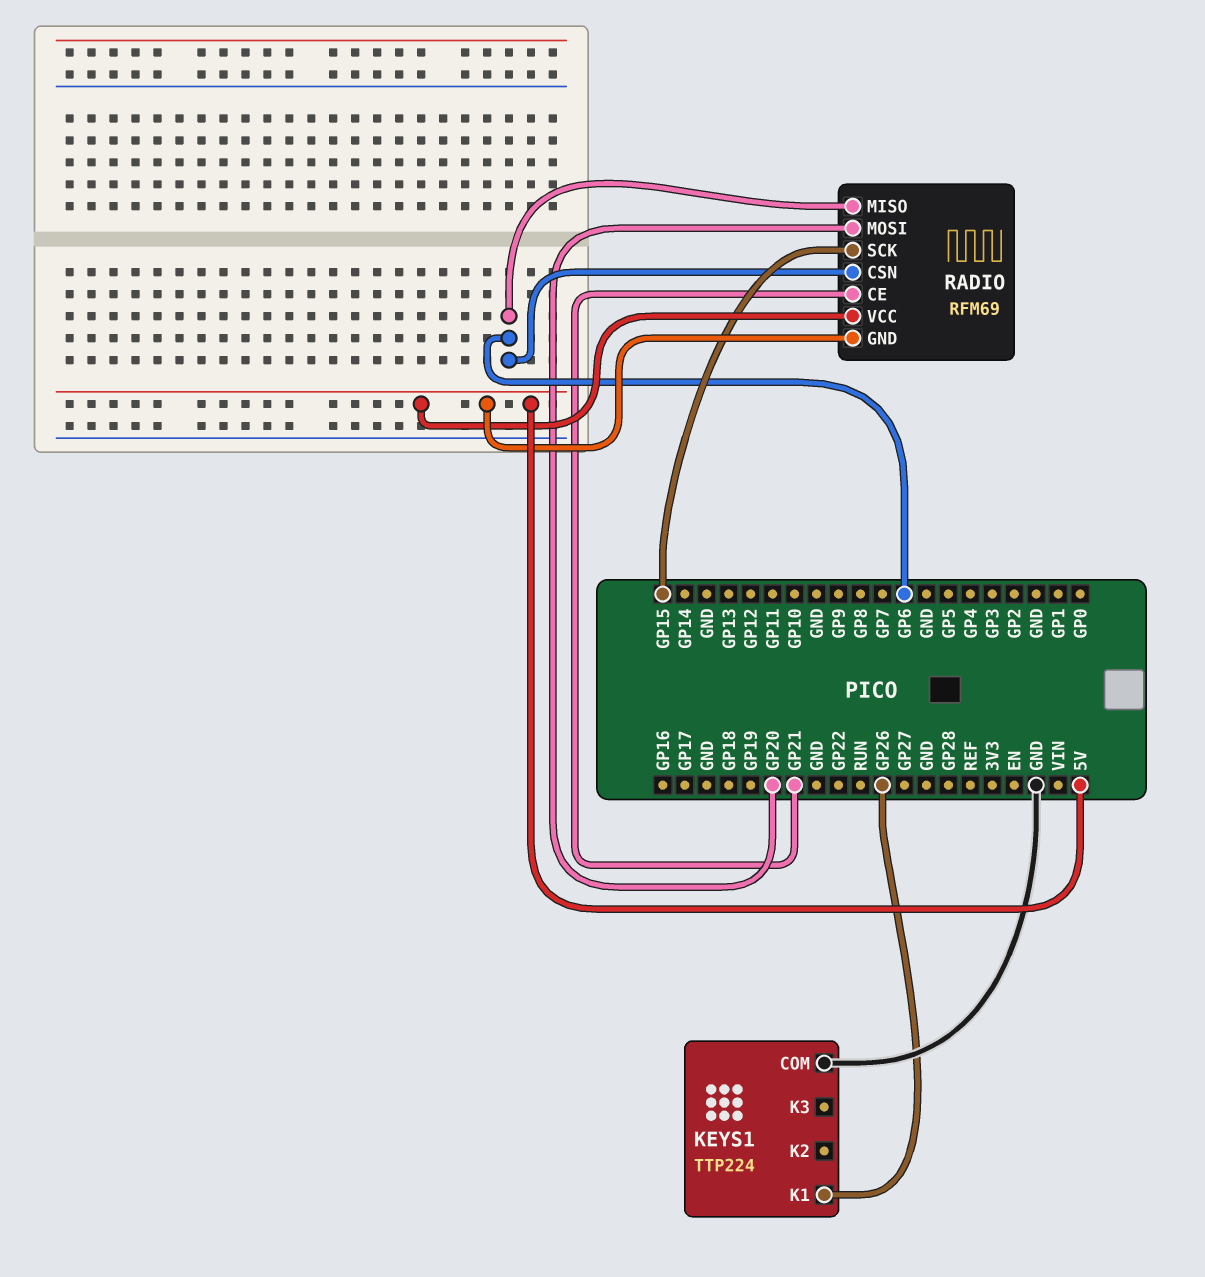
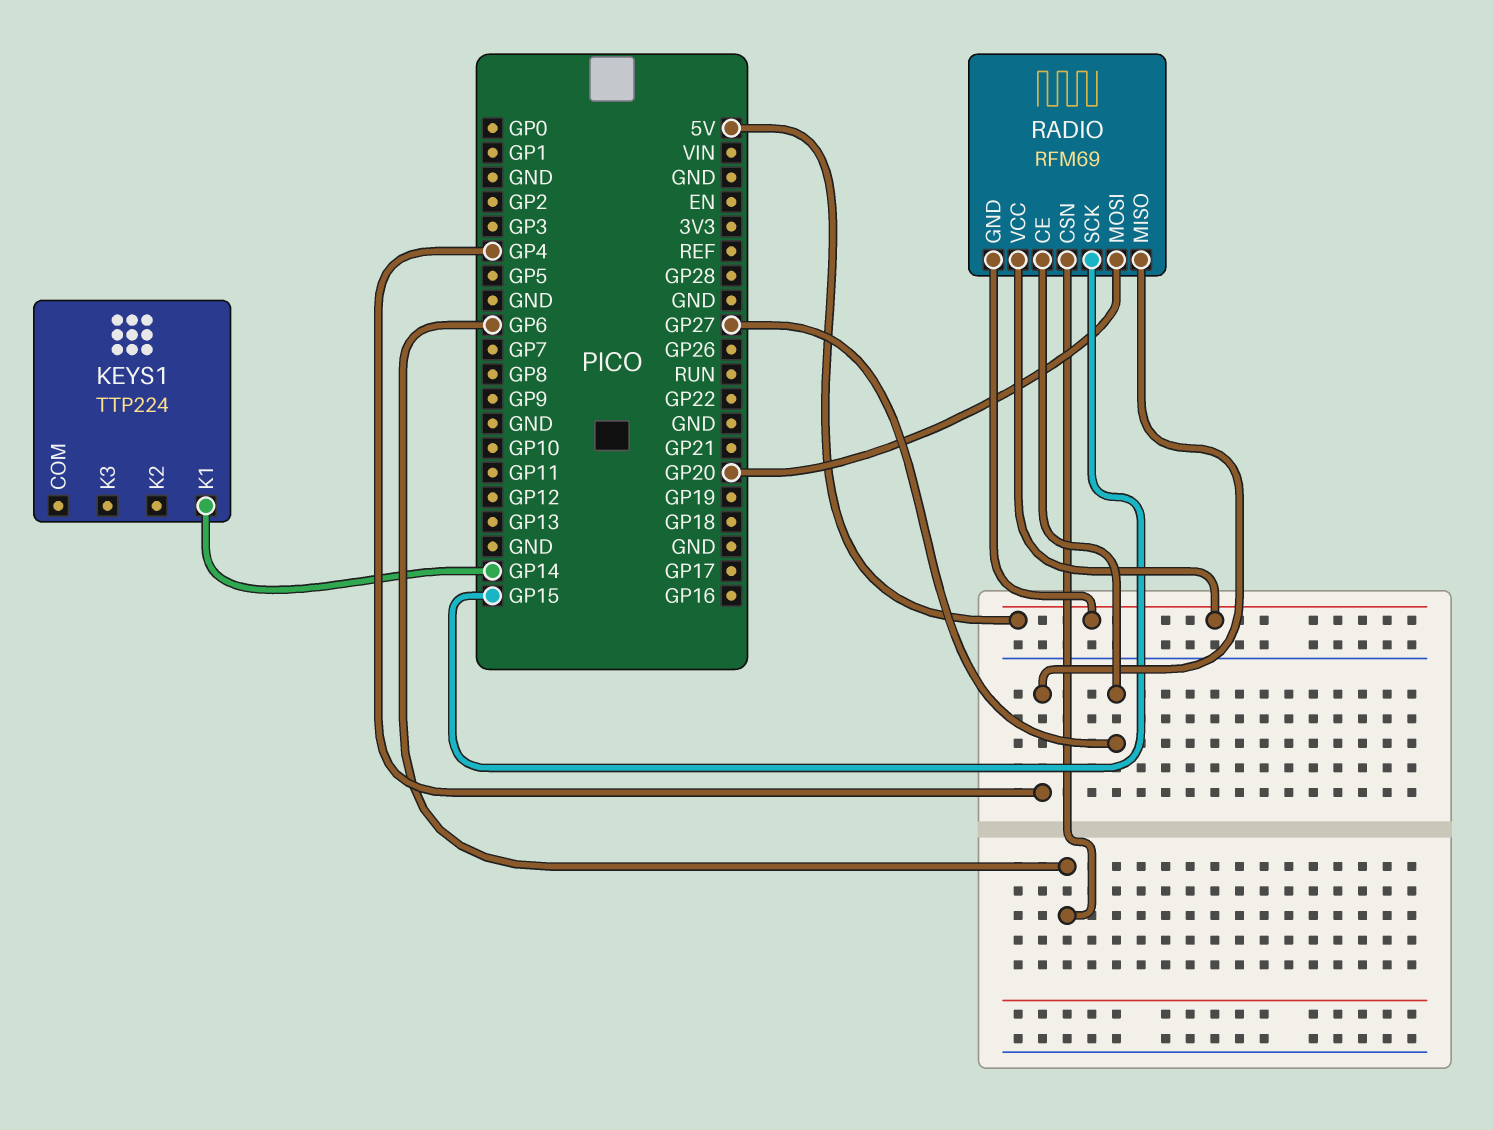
KEYS1 pin COM: GND -> none
KEYS1 pin K1: GP26 -> GP14
RADIO pin CE: GP21 -> GP27
RADIO pin MISO: GP6 -> GP4

